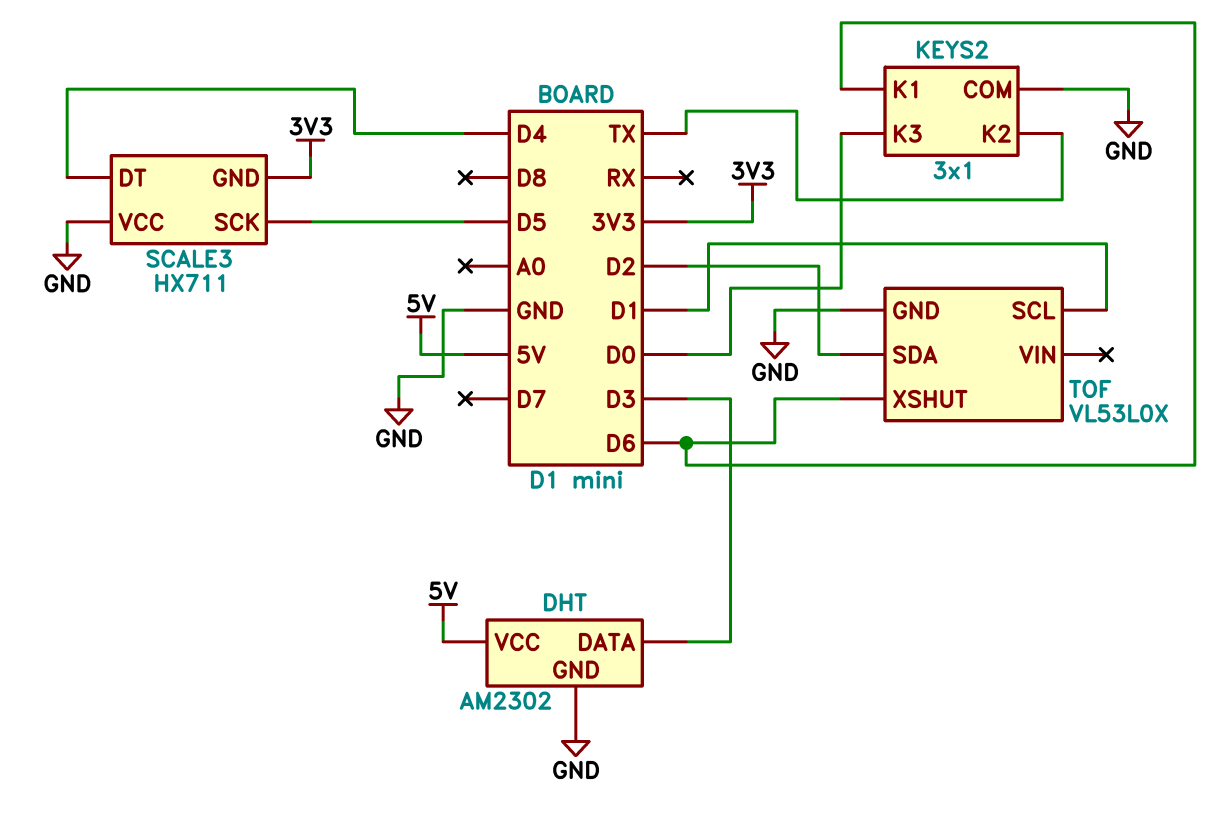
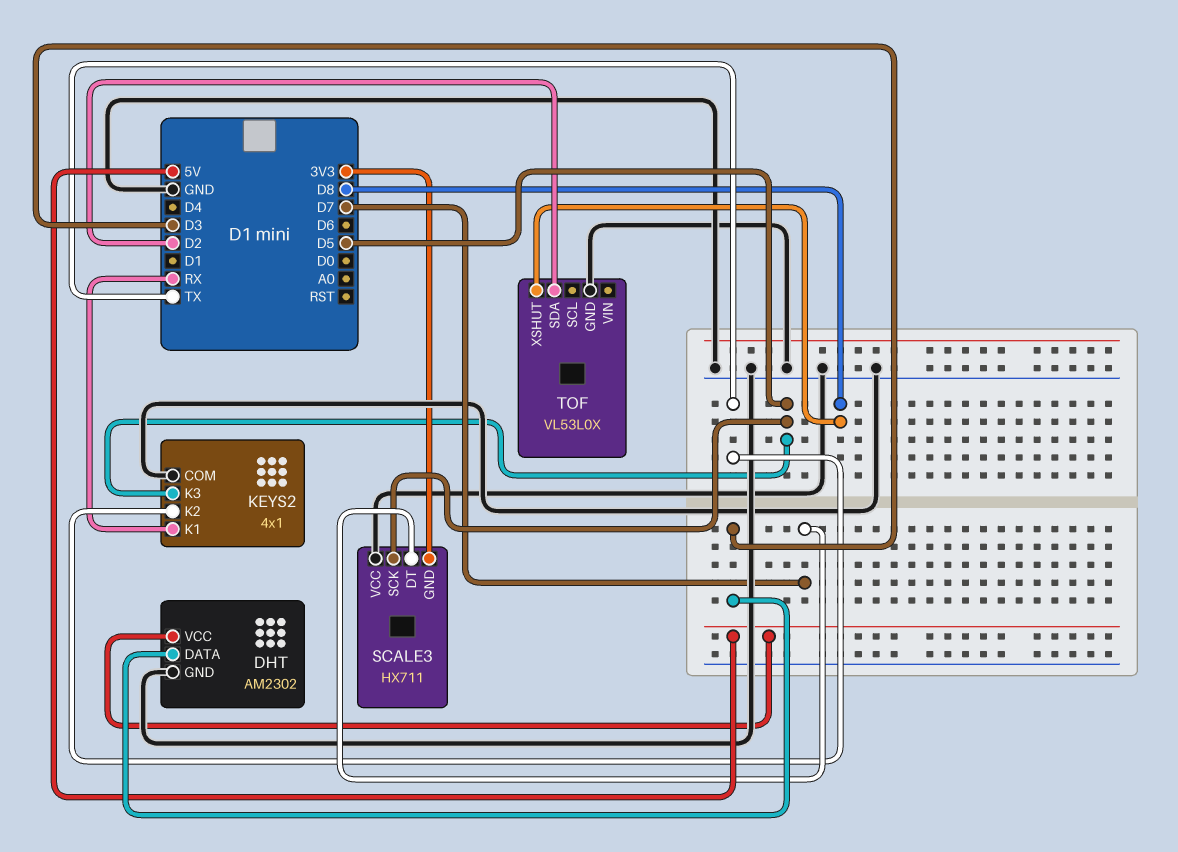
KEYS2: 3x1 -> 4x1
KEYS2 pin K1: D6 -> RX
KEYS2 pin K3: D0 -> D5
SCALE3 pin DT: D4 -> D7
TOF pin SCL: D1 -> none
TOF pin XSHUT: D6 -> D8

